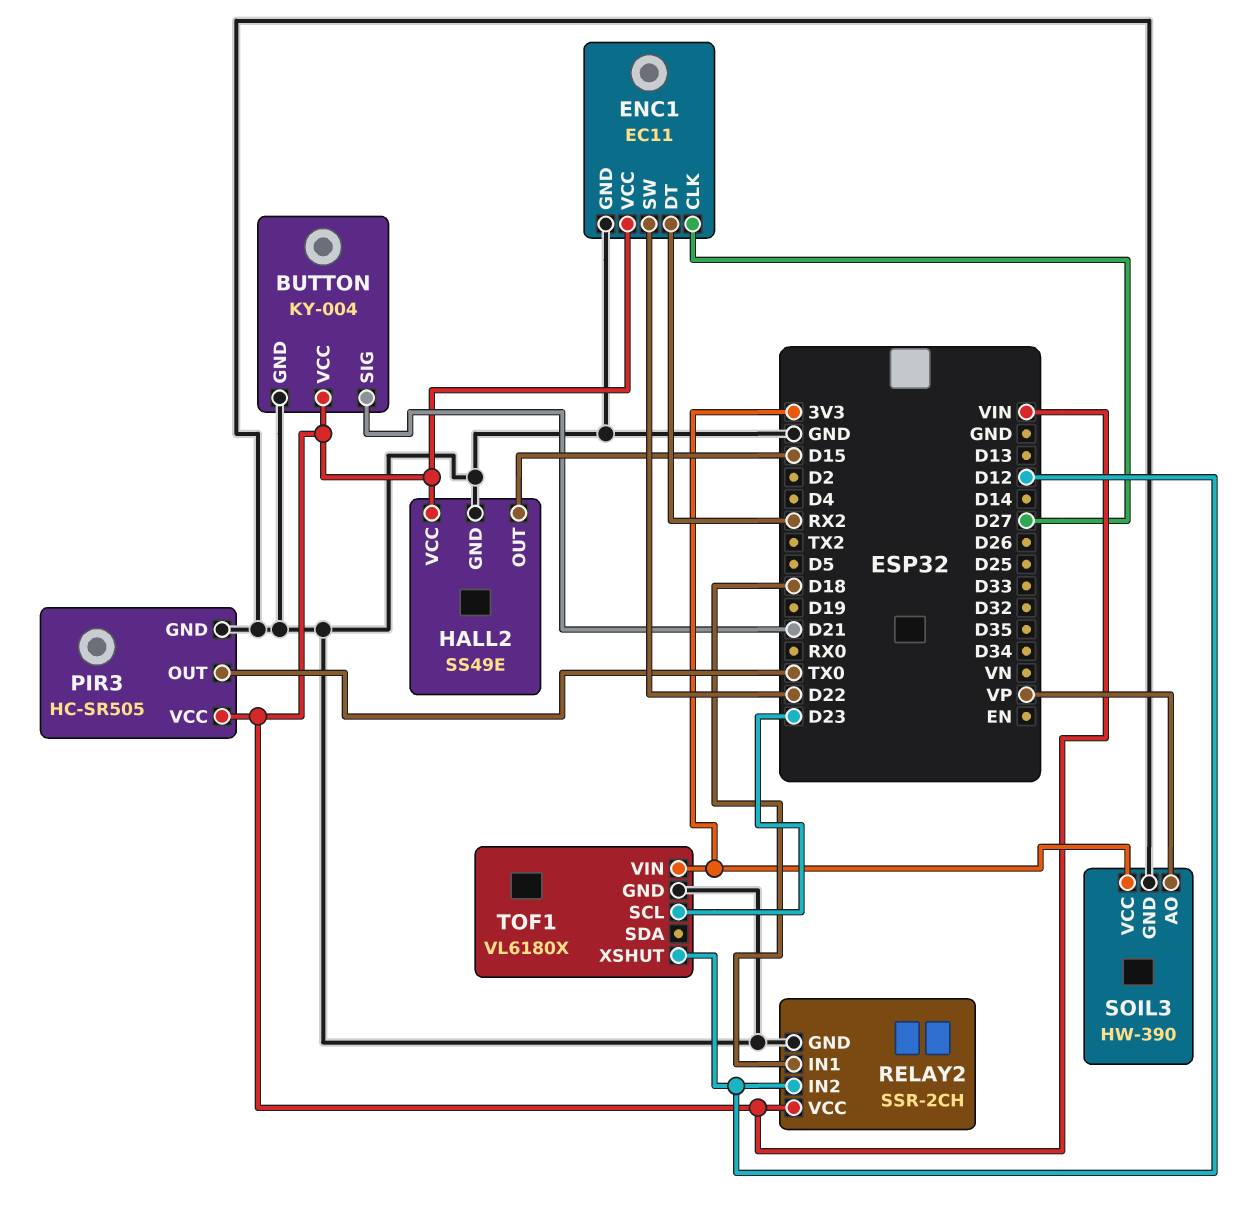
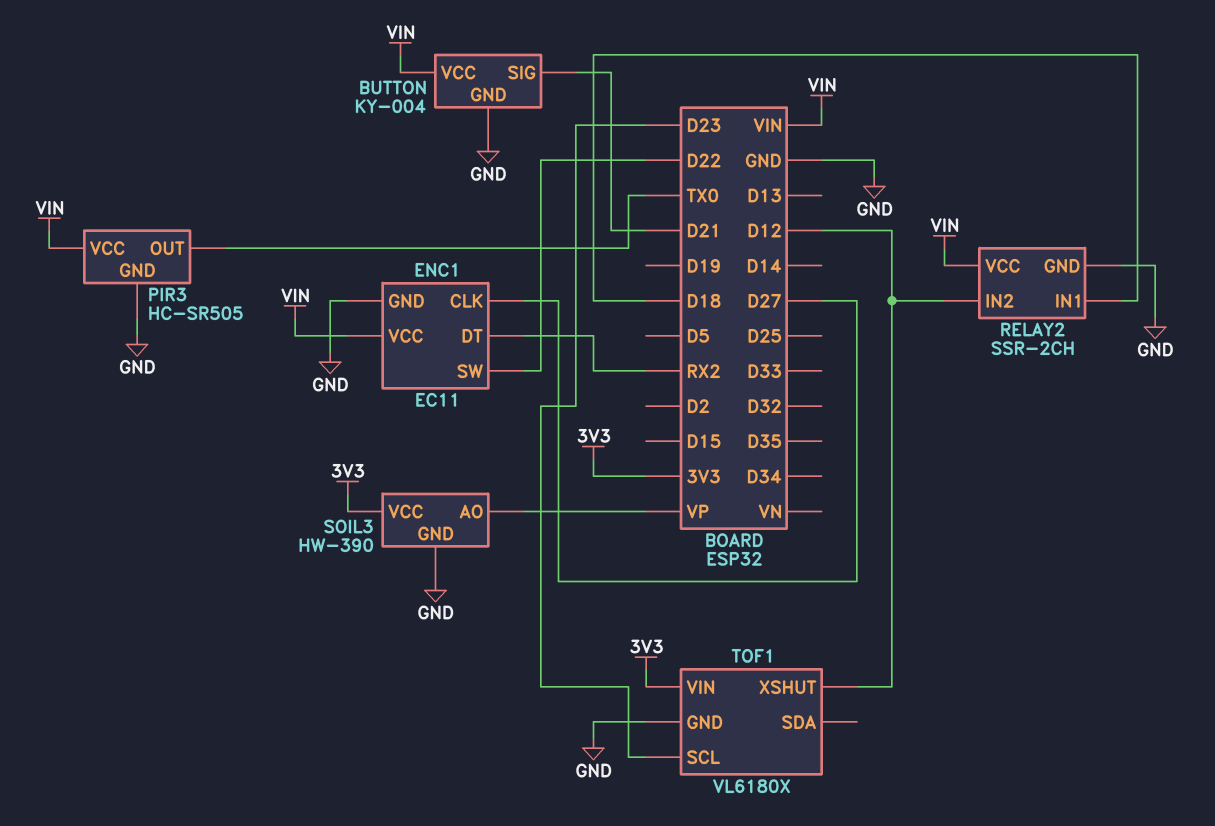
HALL2: SS49E -> none
HALL2 pin GND: GND -> none
HALL2 pin OUT: D15 -> none
HALL2 pin VCC: VIN -> none

